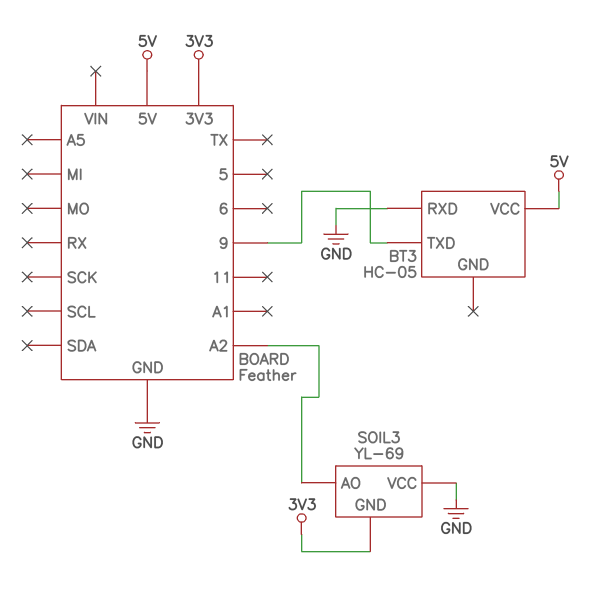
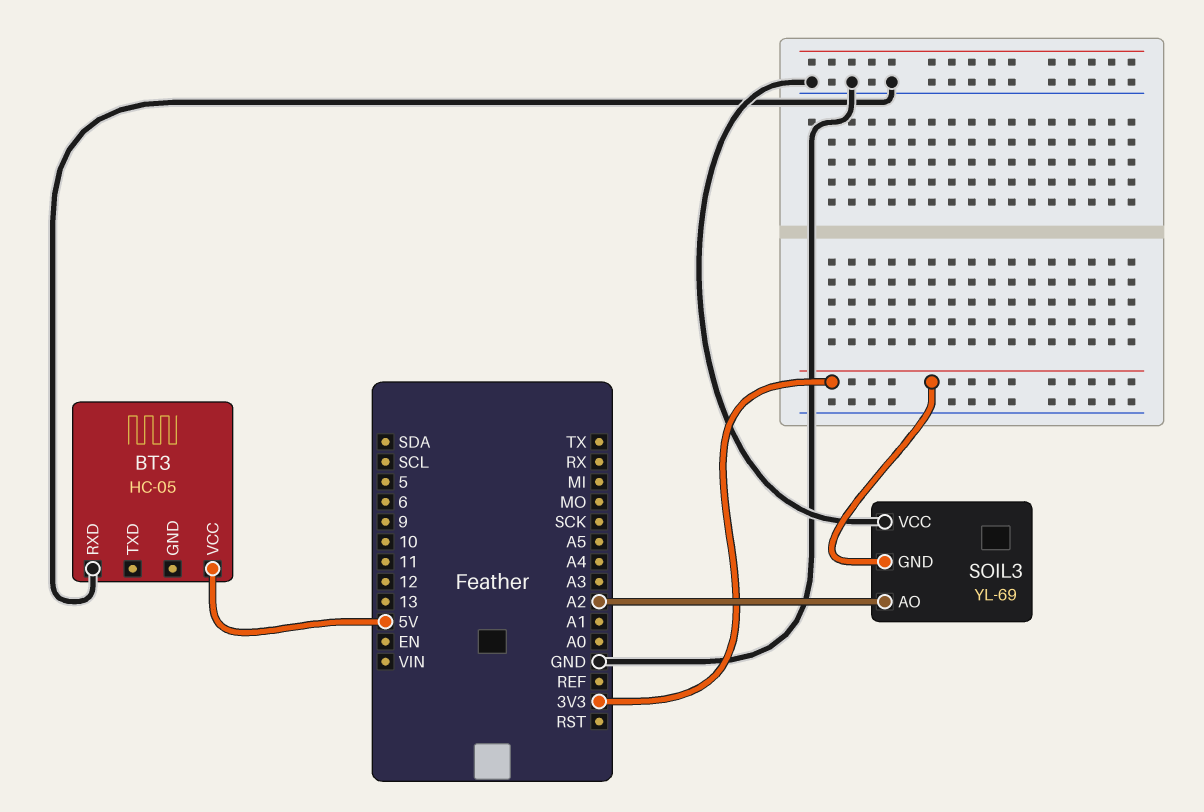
BT3 pin TXD: 9 -> none

